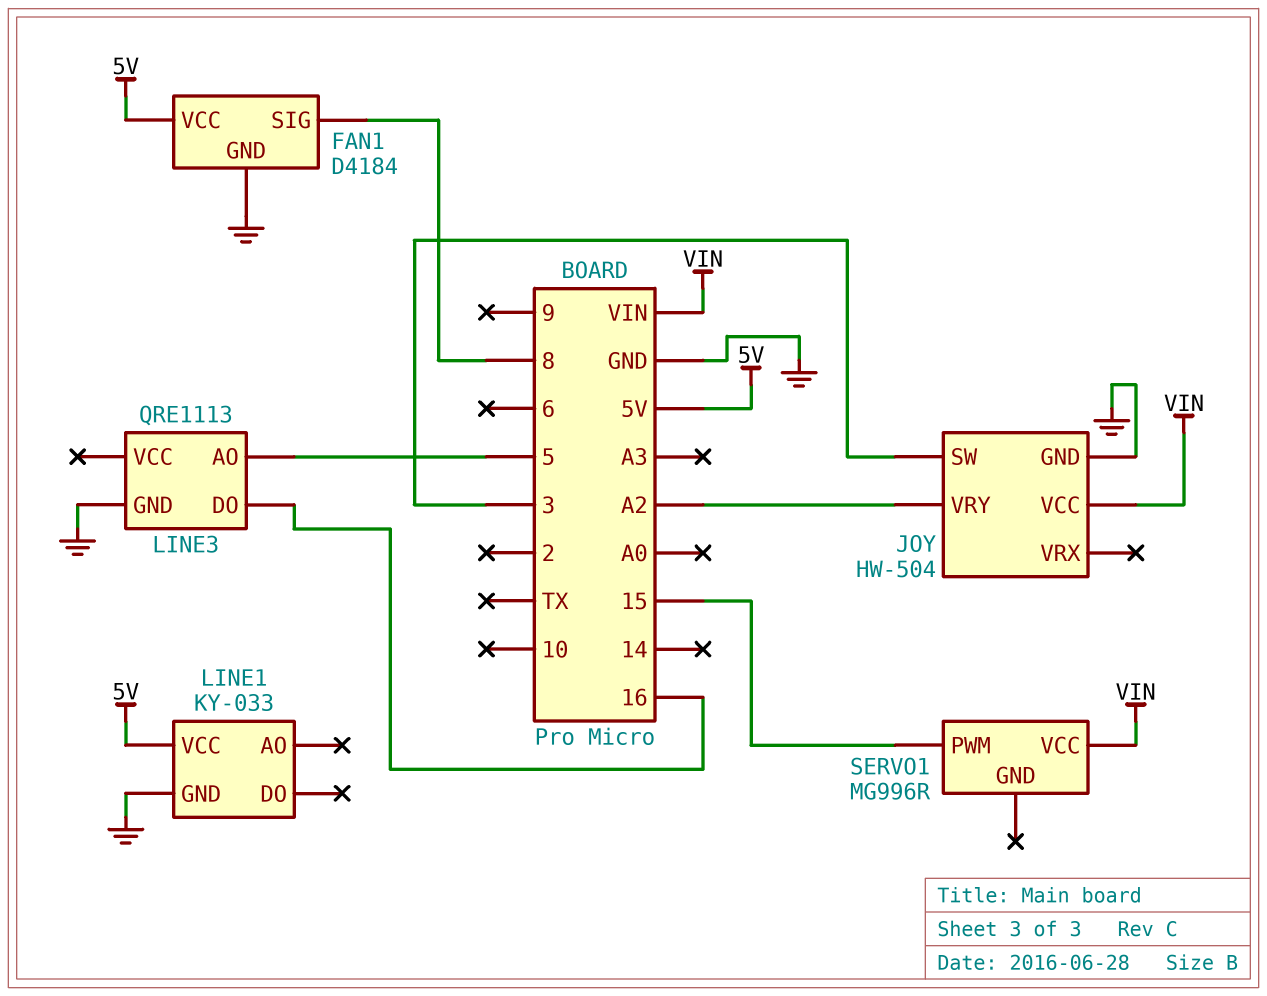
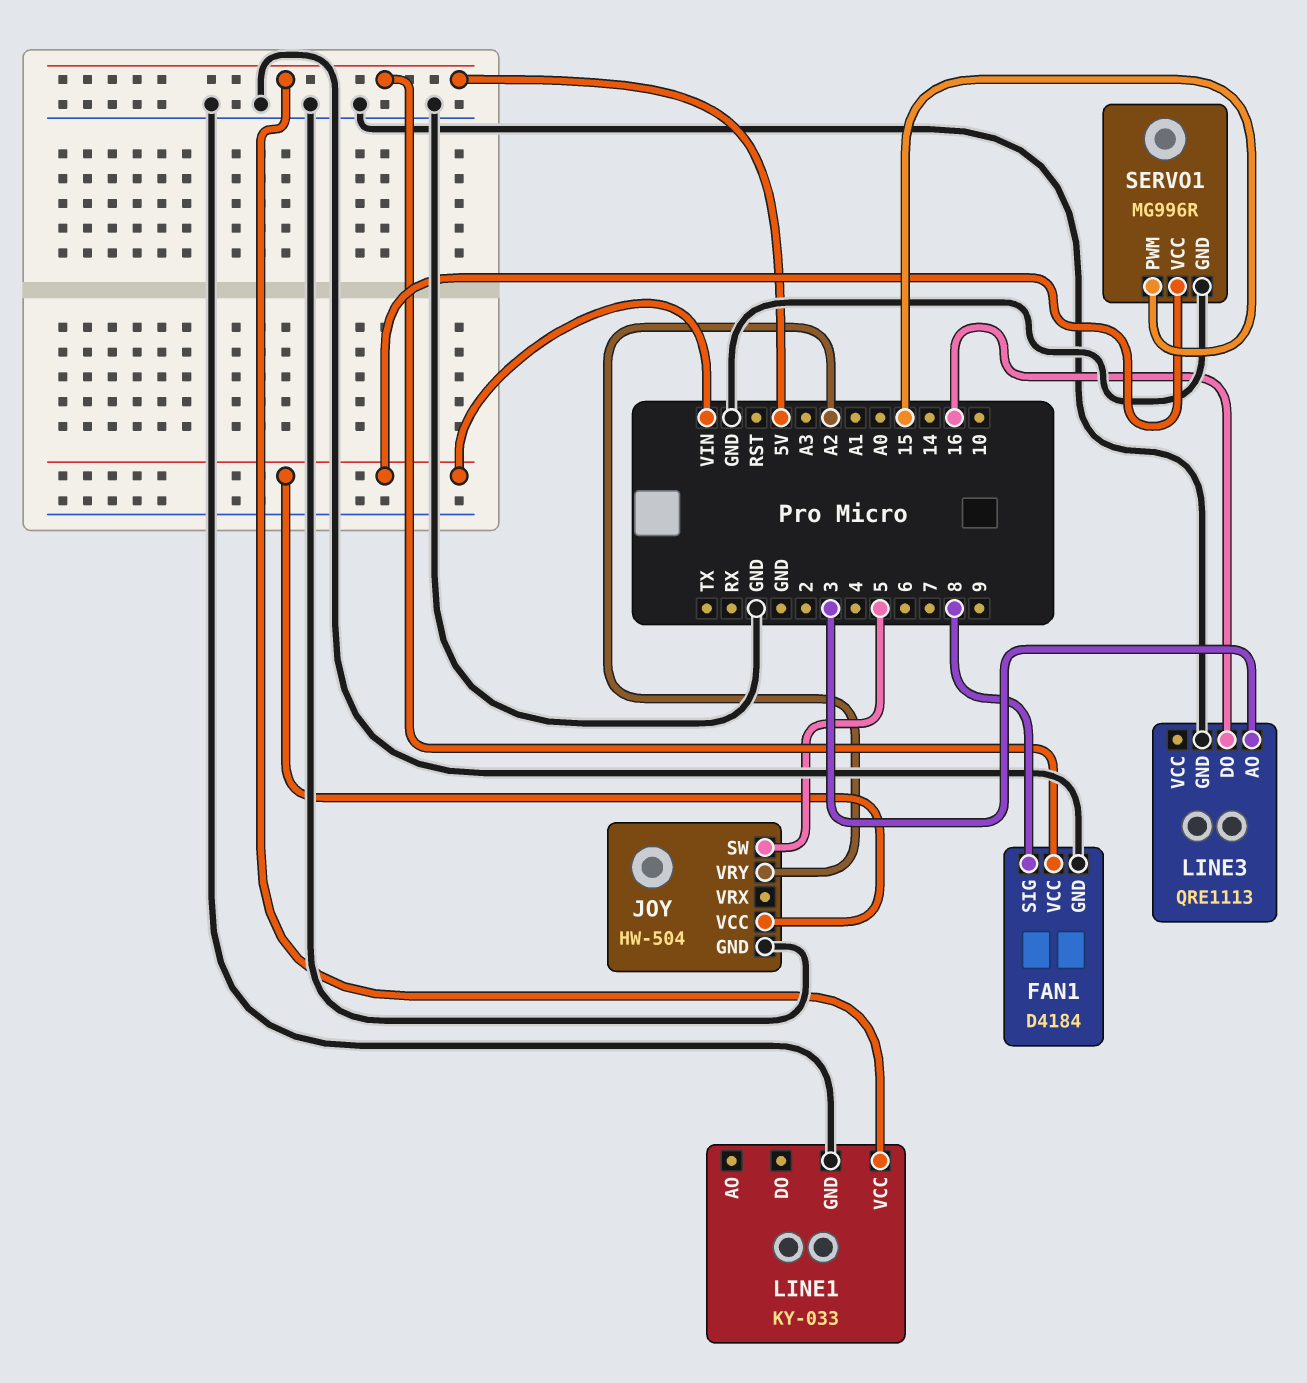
JOY pin SW: 3 -> 5
LINE3 pin AO: 5 -> 3
SERVO1 pin GND: none -> GND

